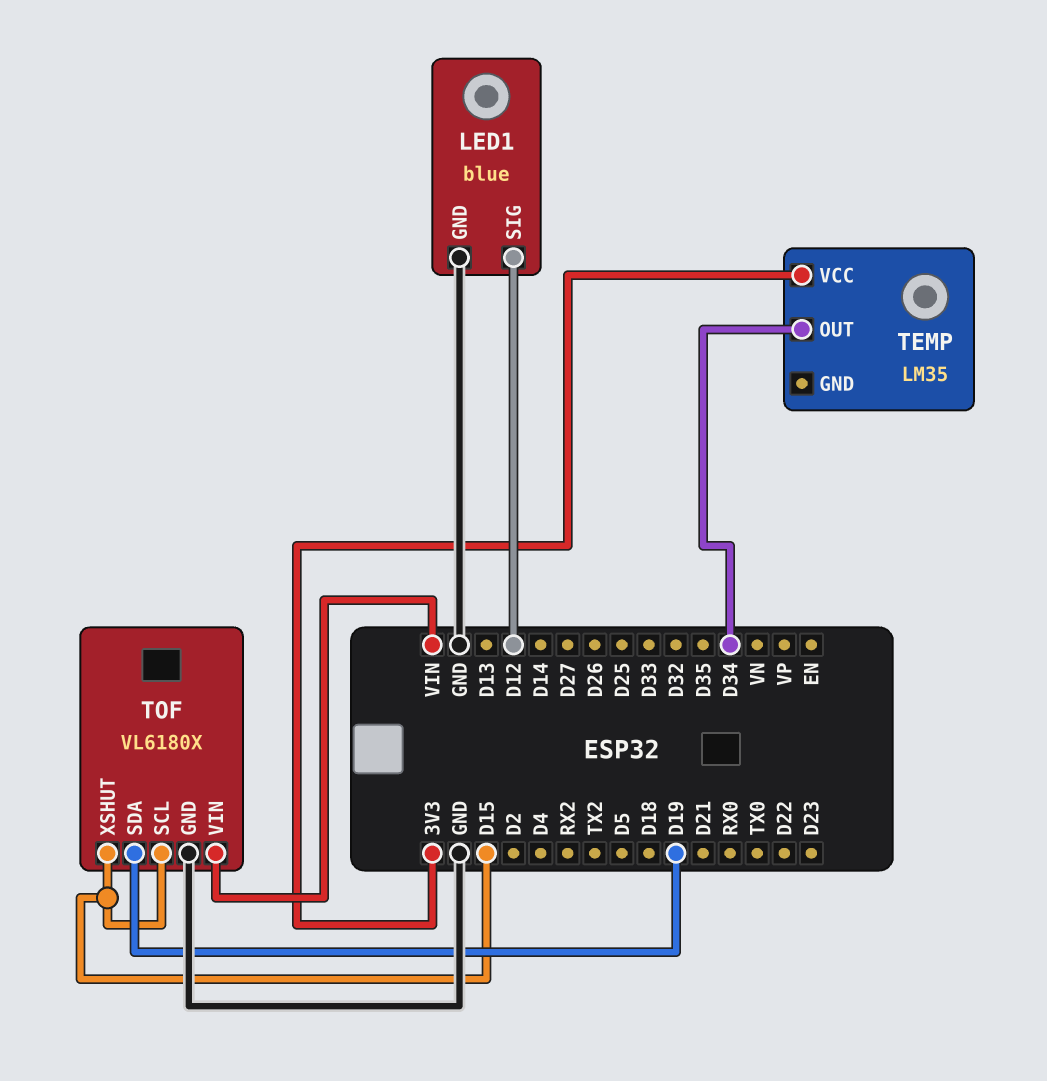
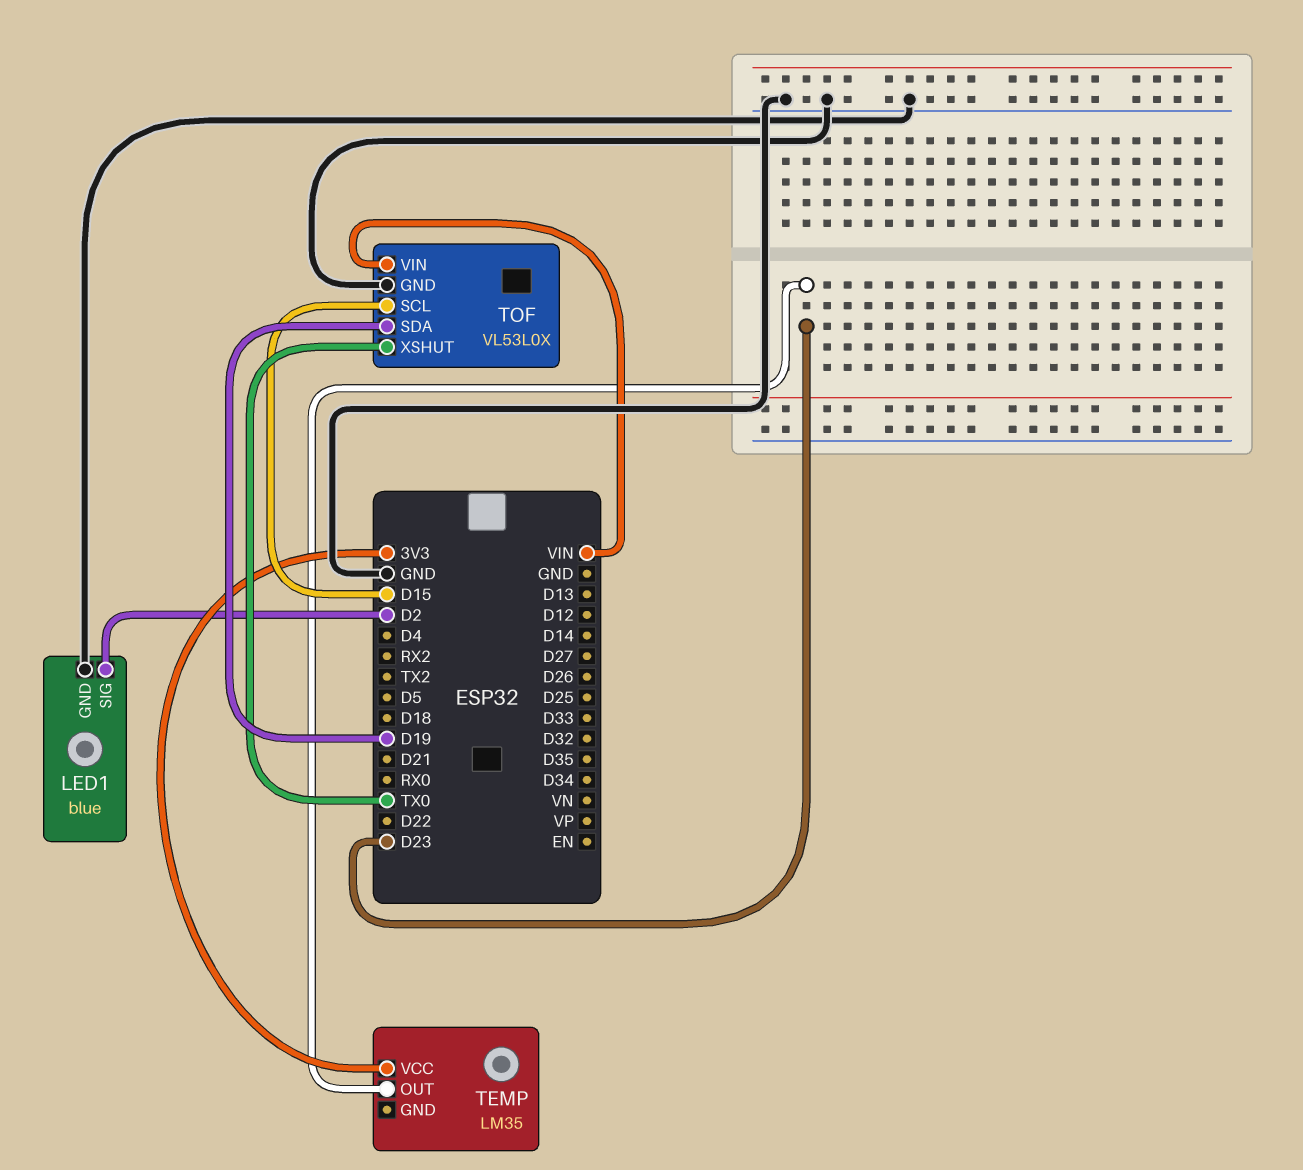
LED1 pin SIG: D12 -> D2
TEMP pin OUT: D34 -> D23
TOF: VL6180X -> VL53L0X
TOF pin XSHUT: D15 -> TX0

